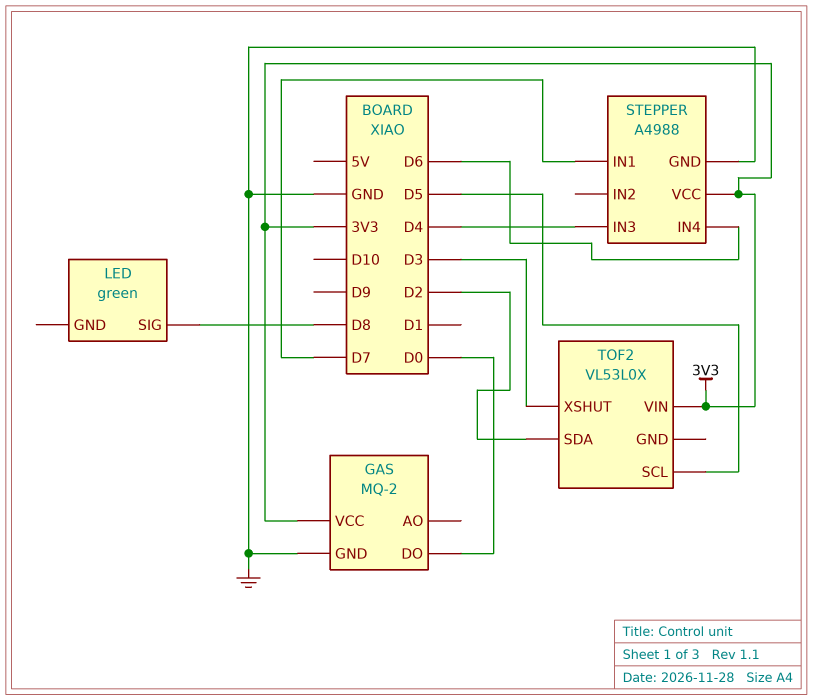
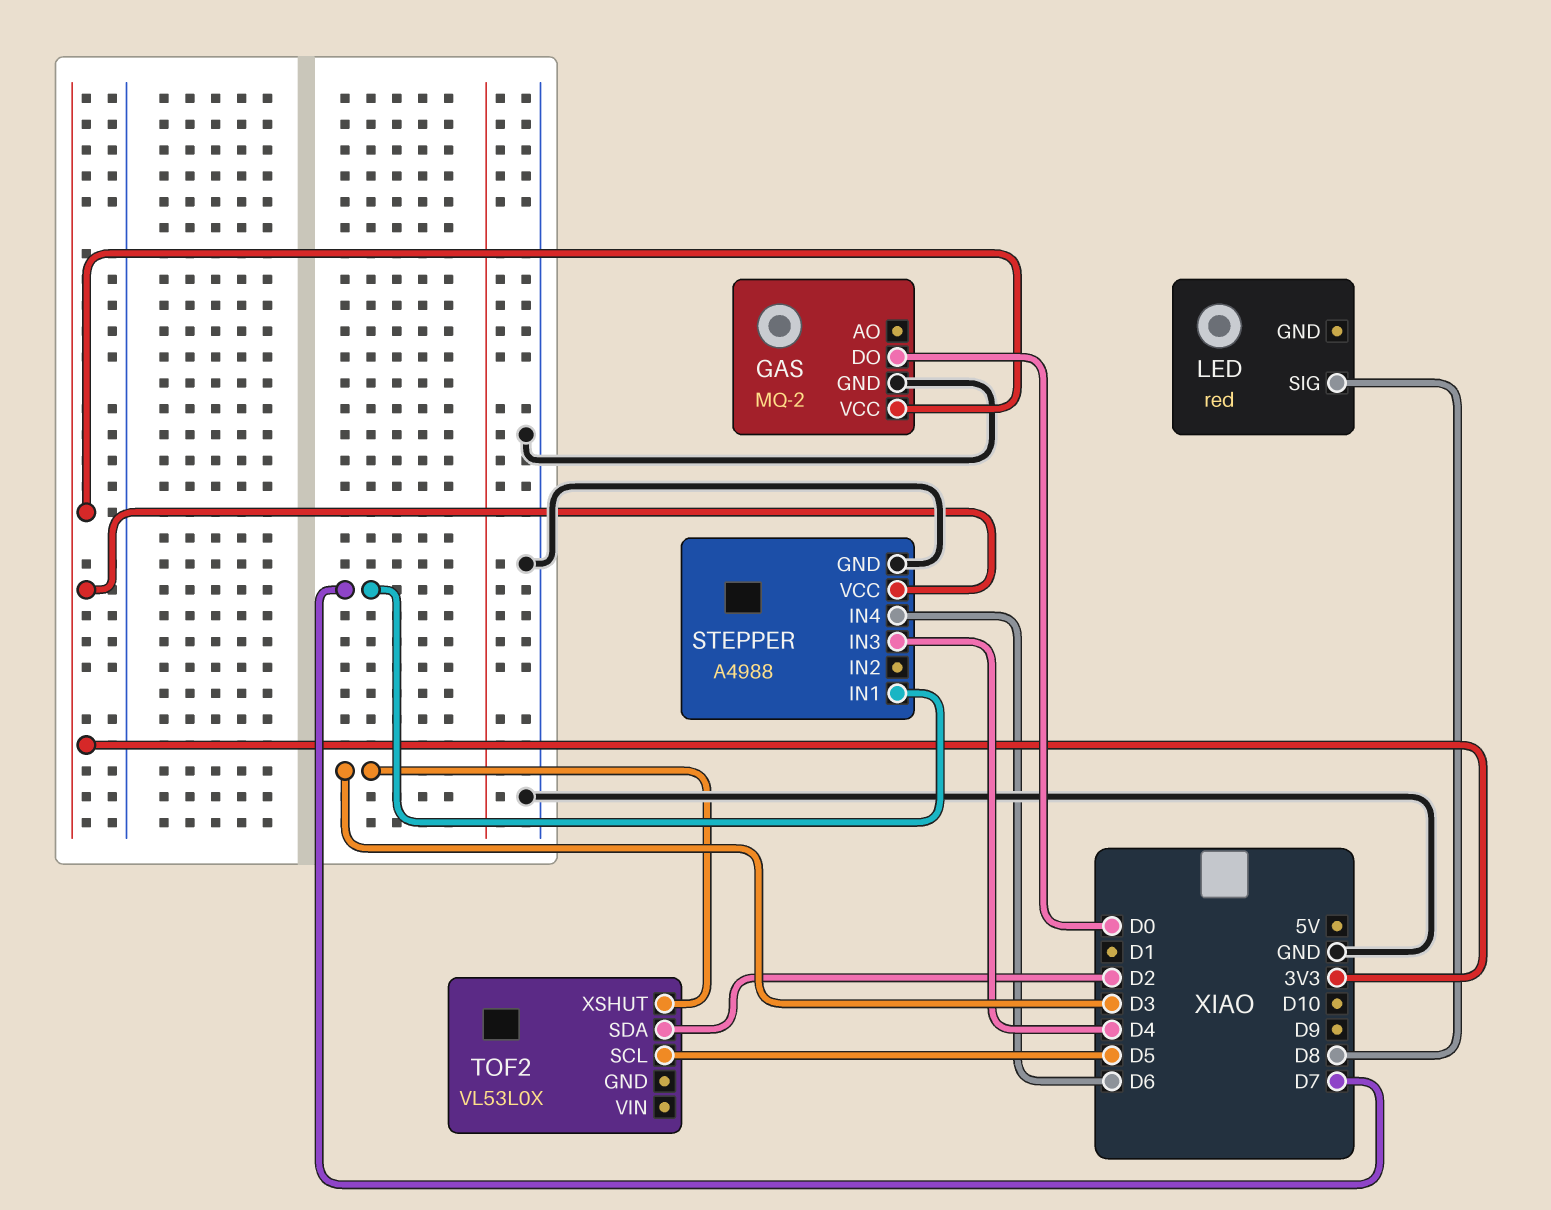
LED: green -> red
TOF2 pin VIN: 3V3 -> none

